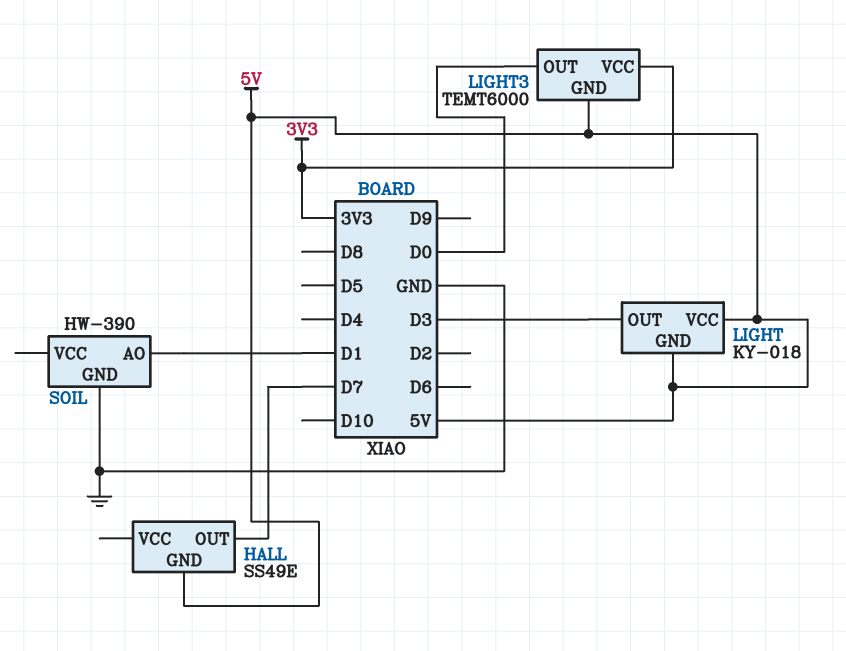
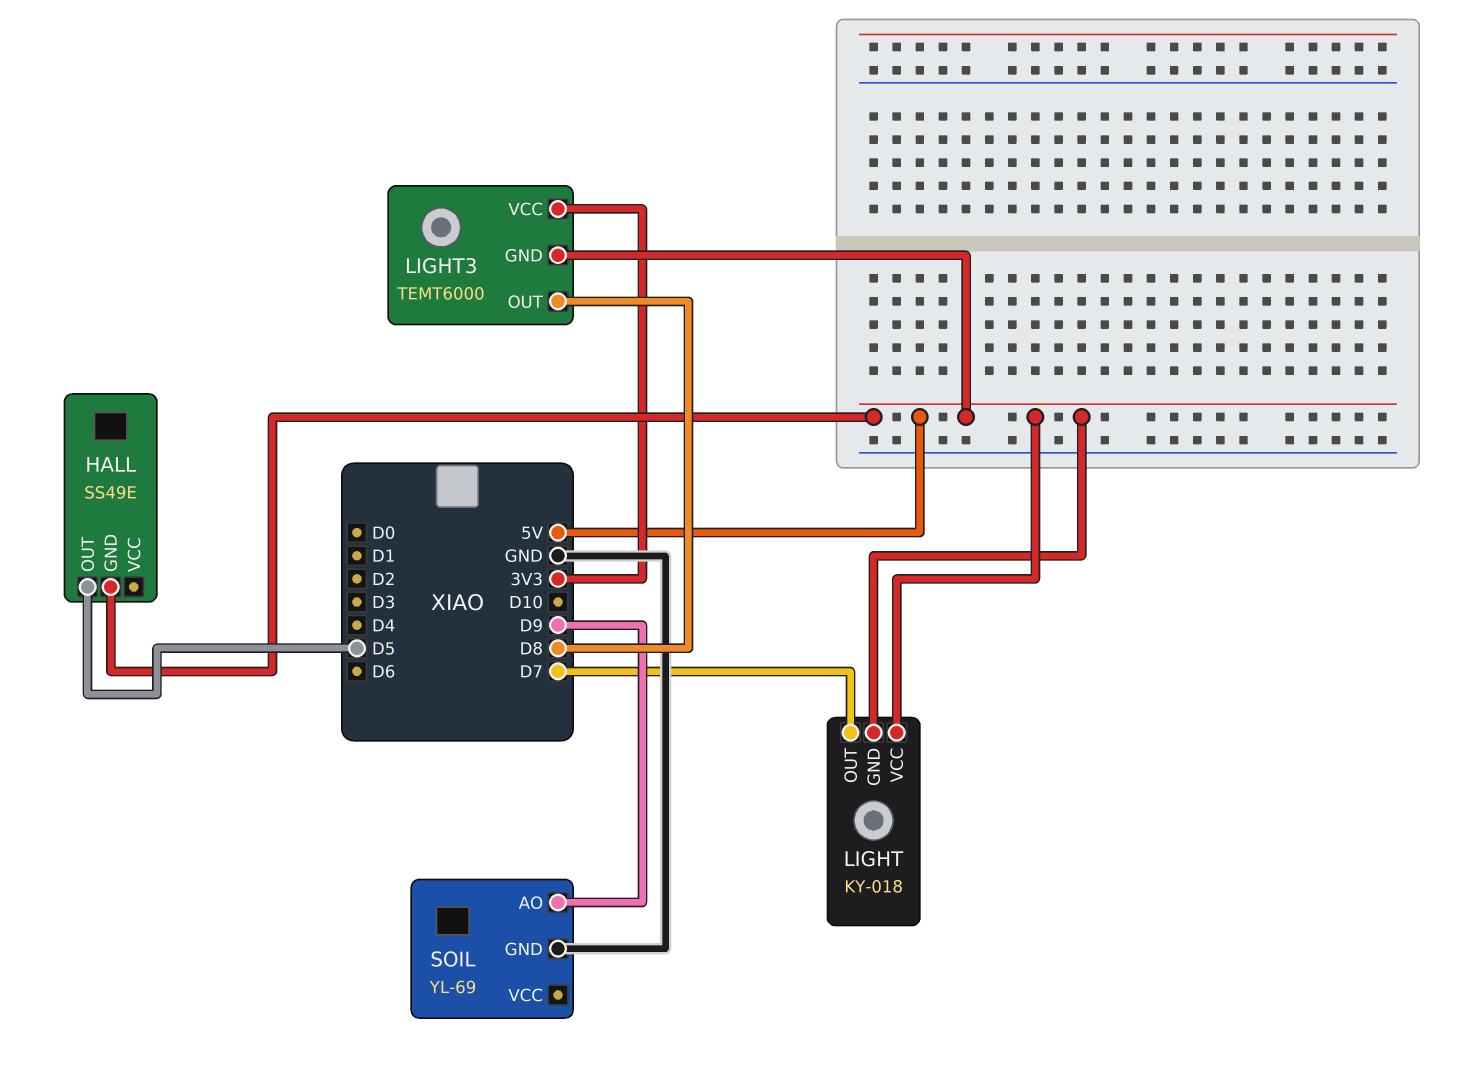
HALL pin OUT: D7 -> D5
LIGHT pin OUT: D3 -> D7
LIGHT3 pin OUT: D0 -> D8
SOIL: HW-390 -> YL-69
SOIL pin AO: D1 -> D9

